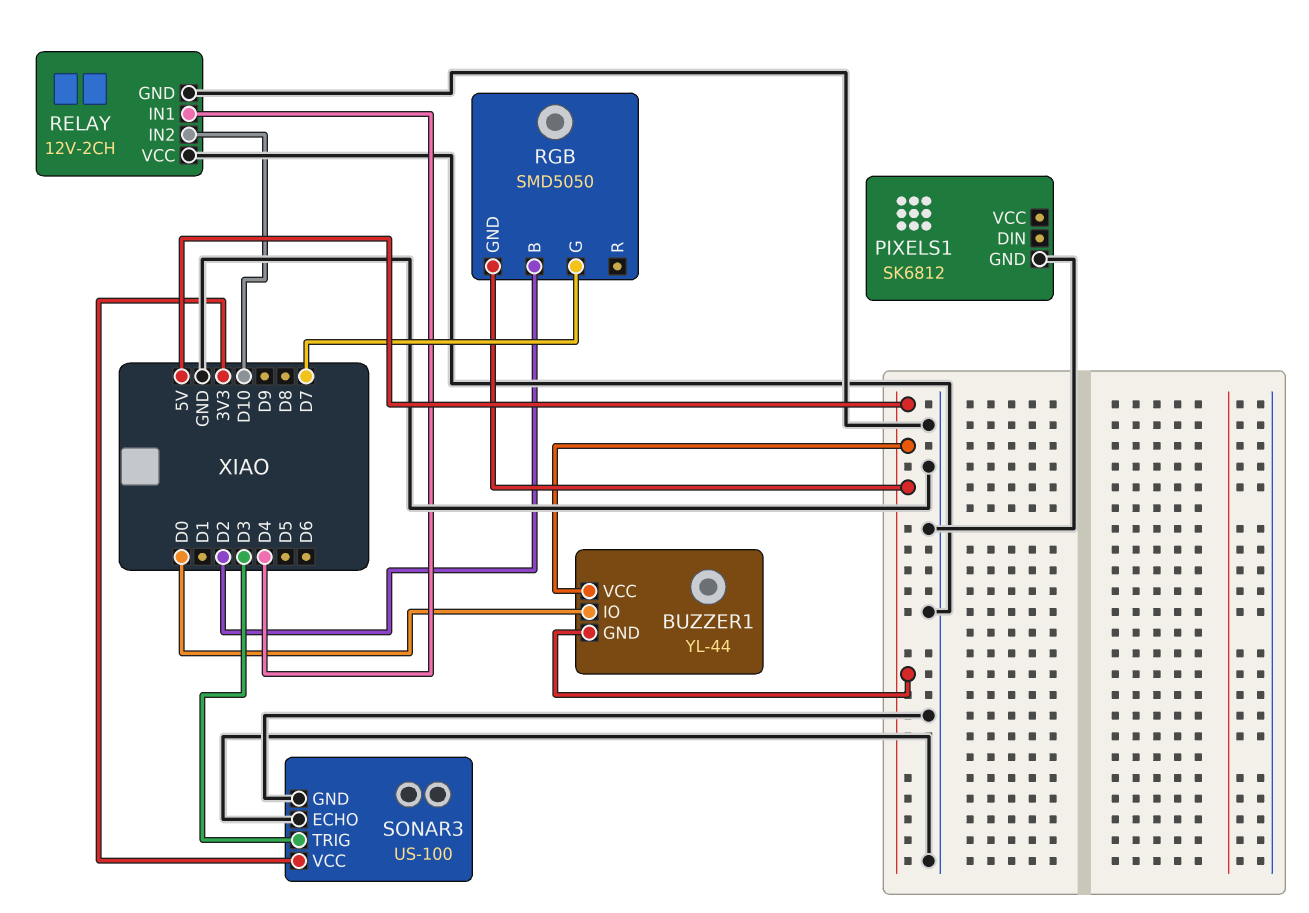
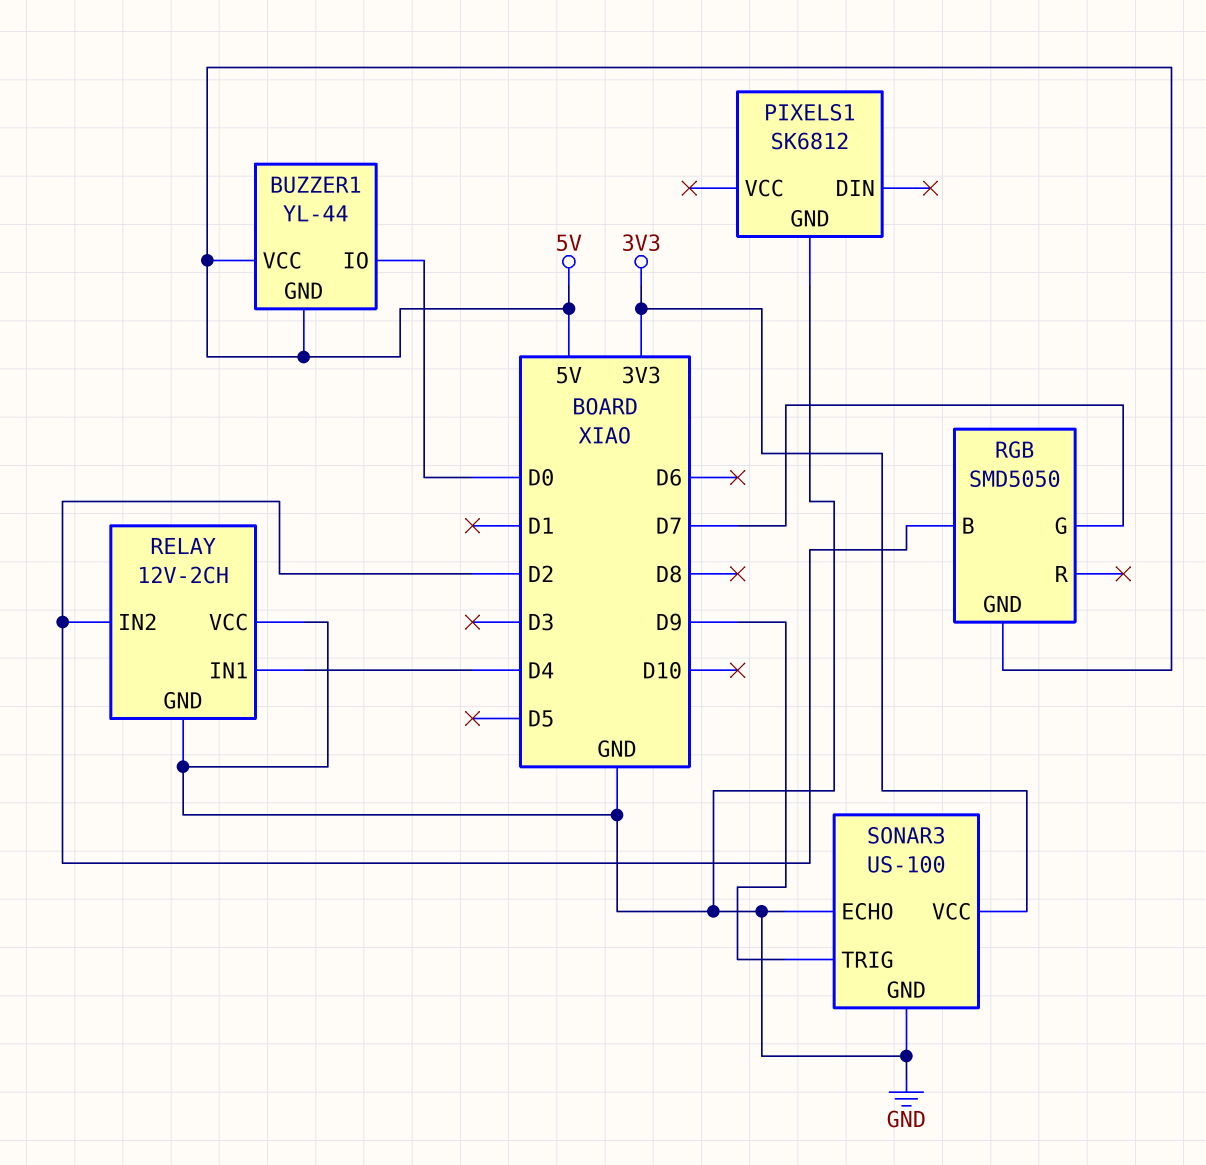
RELAY pin IN2: D10 -> D2
SONAR3 pin TRIG: D3 -> D9

